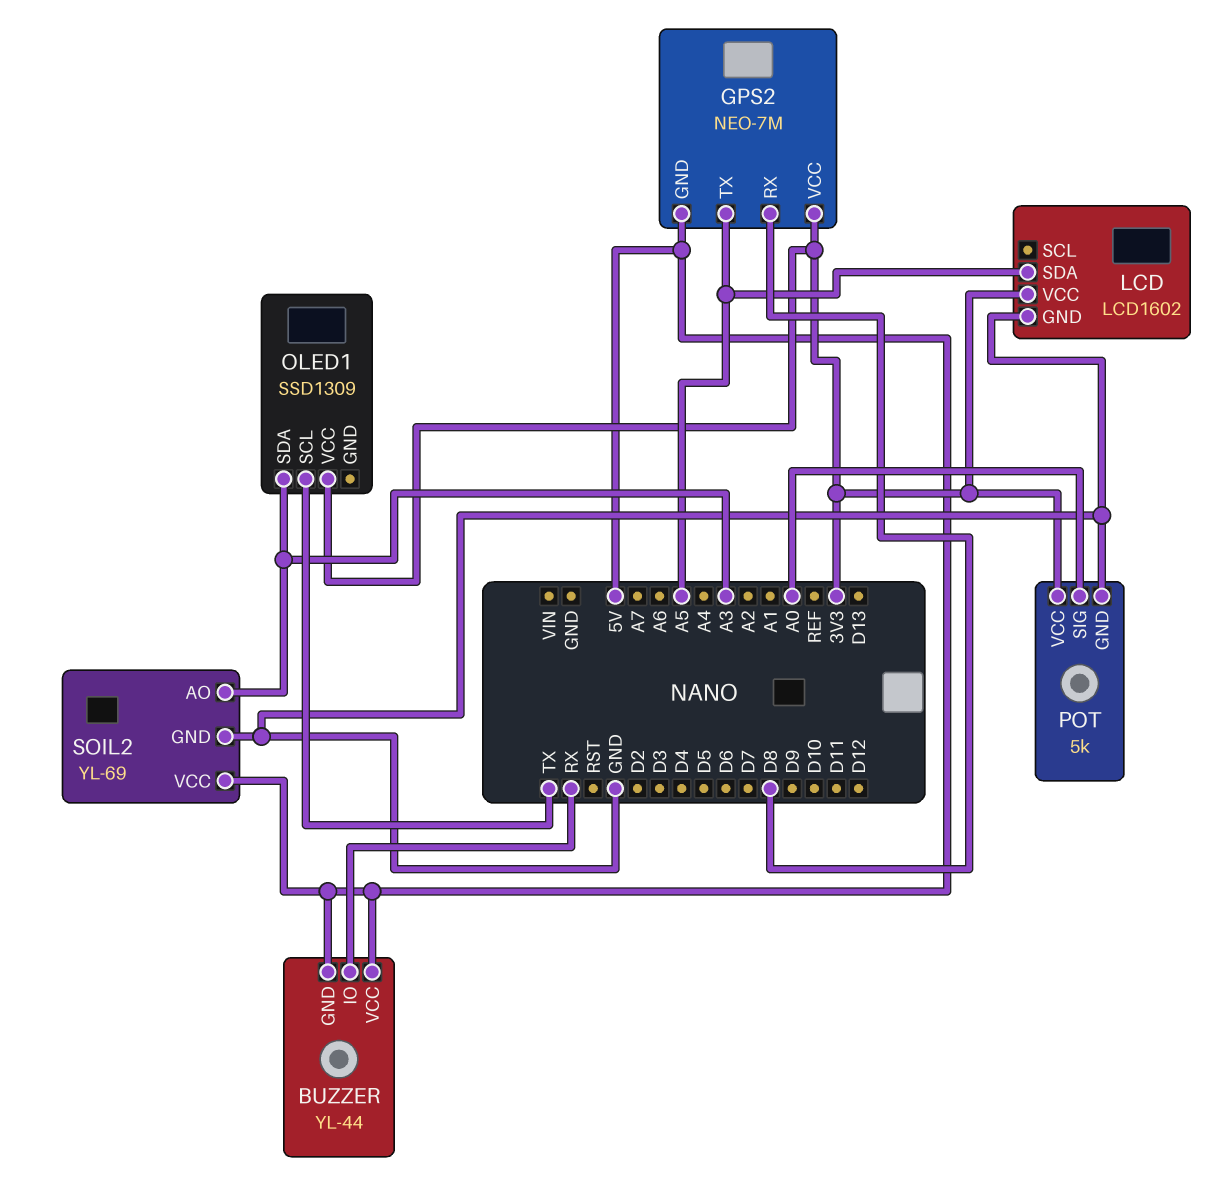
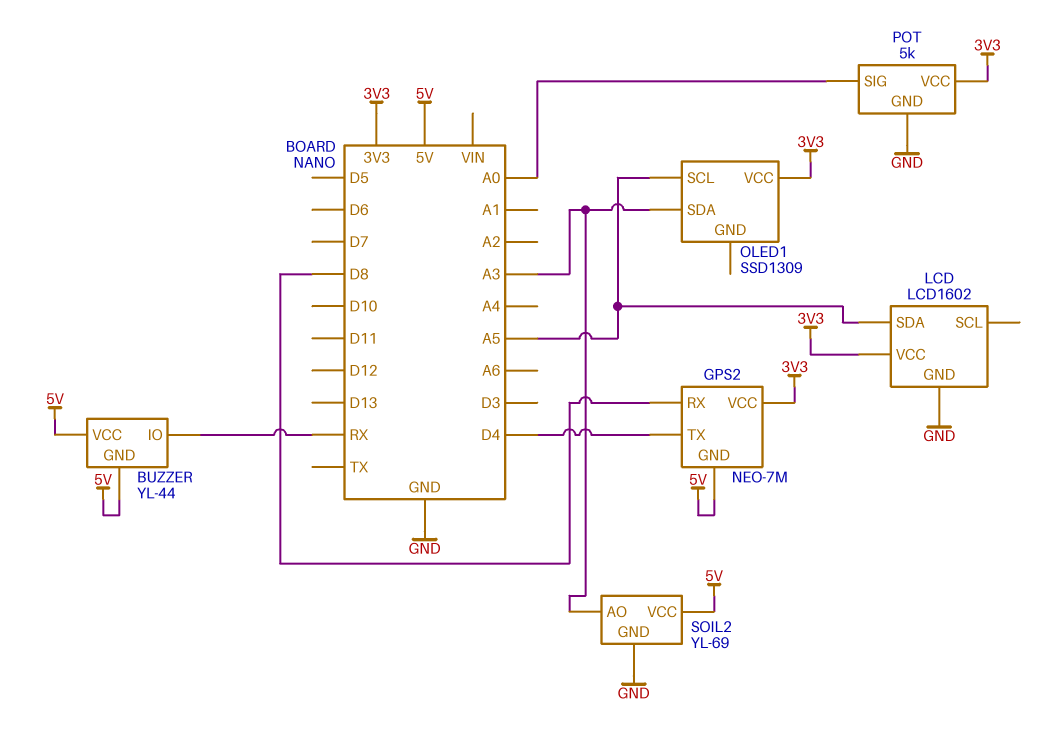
GPS2 pin TX: A5 -> D4
OLED1 pin SCL: TX -> A5

